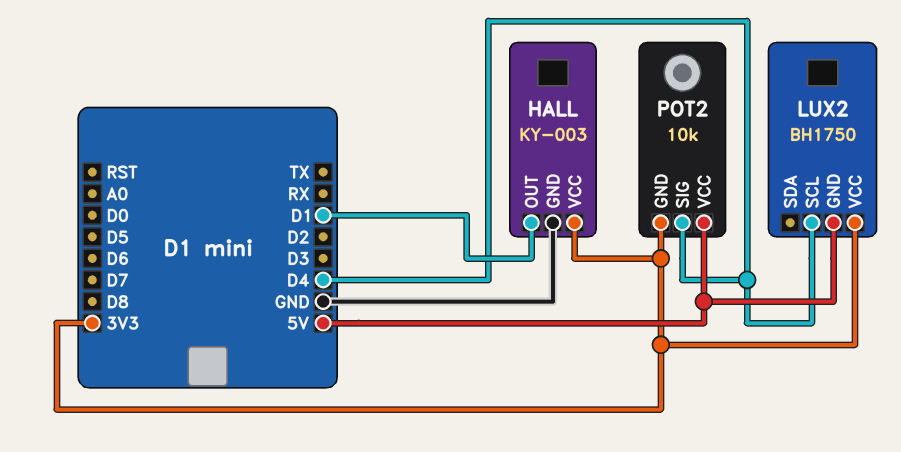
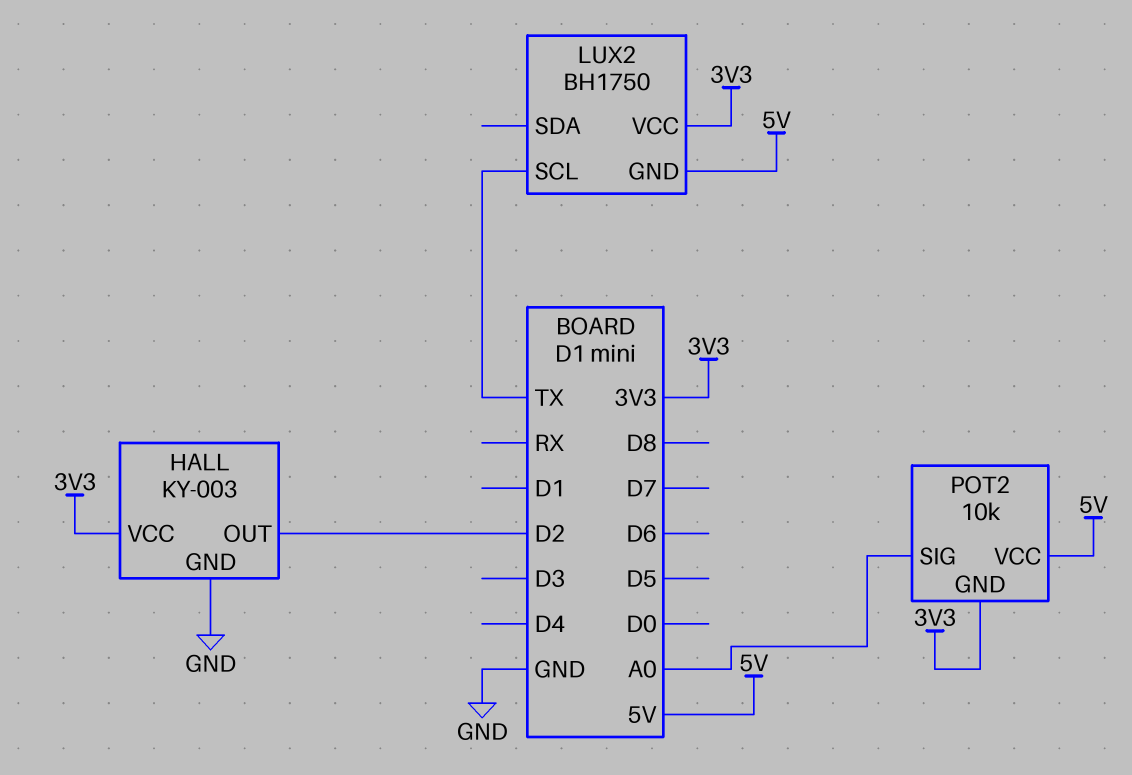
HALL pin OUT: D1 -> D2
LUX2 pin SCL: D4 -> TX
POT2 pin SIG: D4 -> A0

